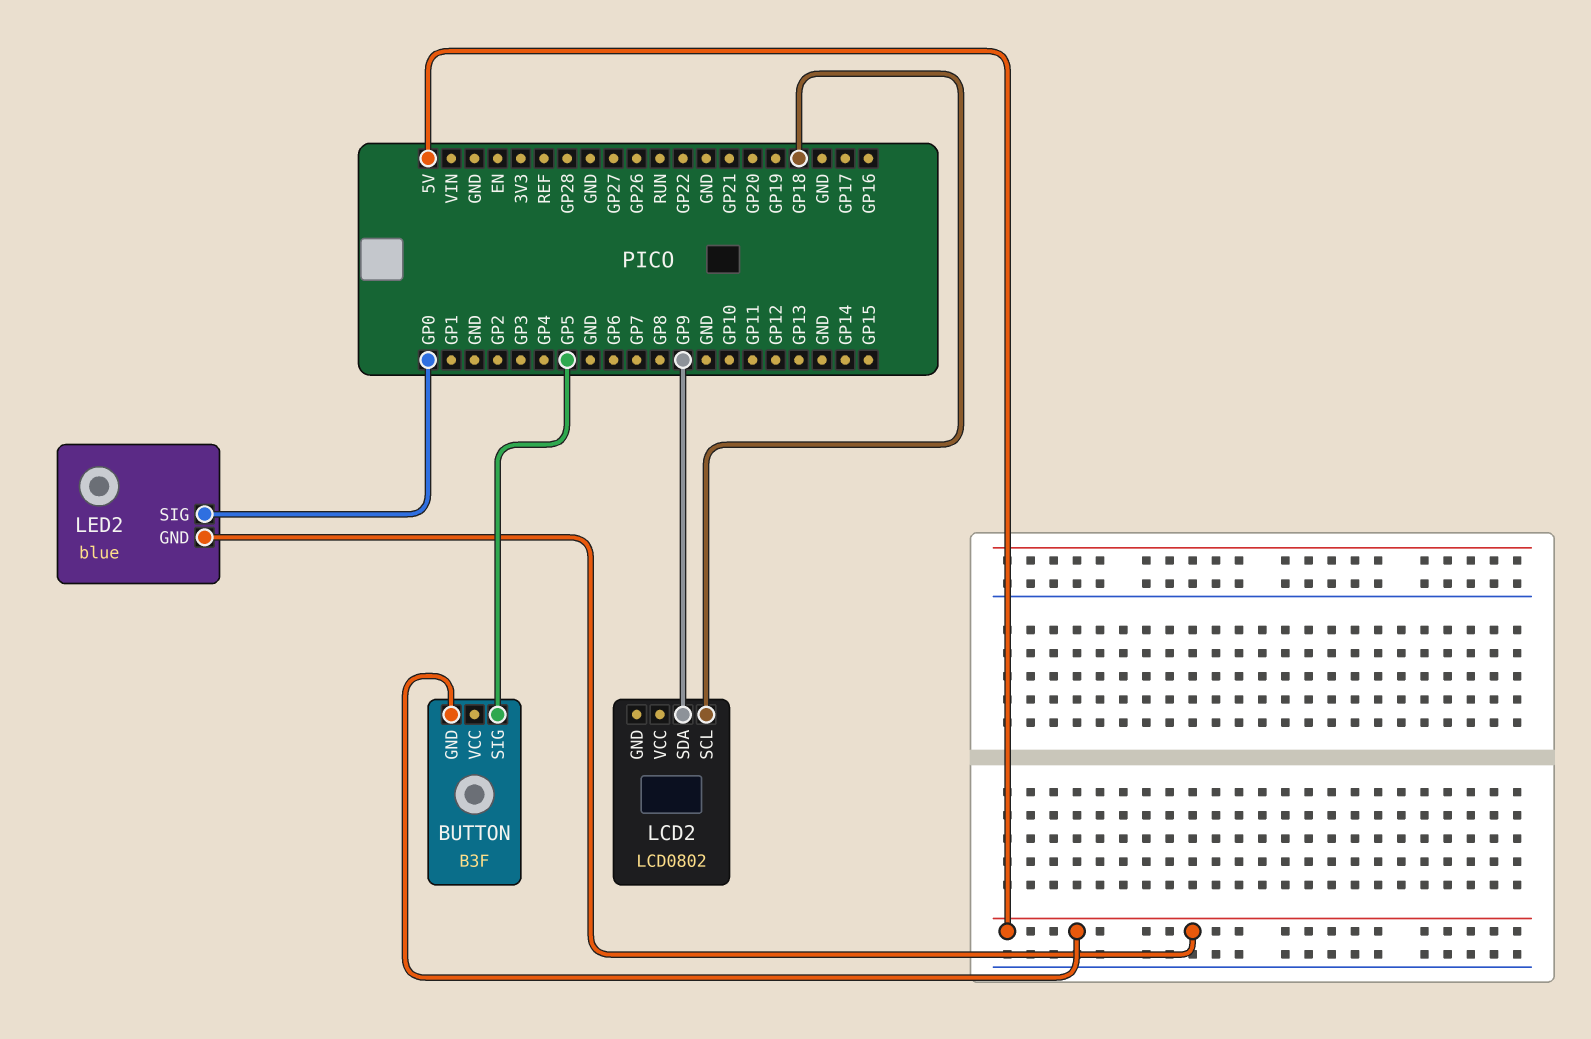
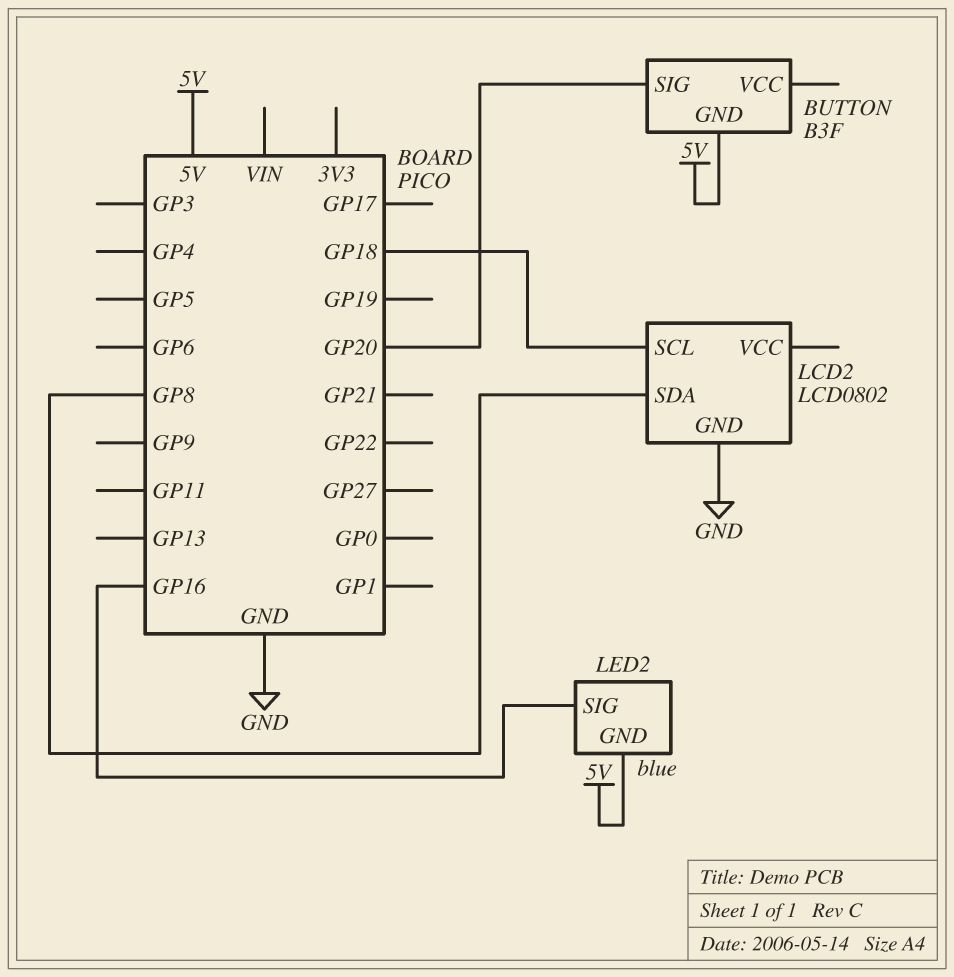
BUTTON pin SIG: GP5 -> GP20
LCD2 pin GND: none -> GND
LCD2 pin SDA: GP9 -> GP8
LED2 pin SIG: GP0 -> GP16

